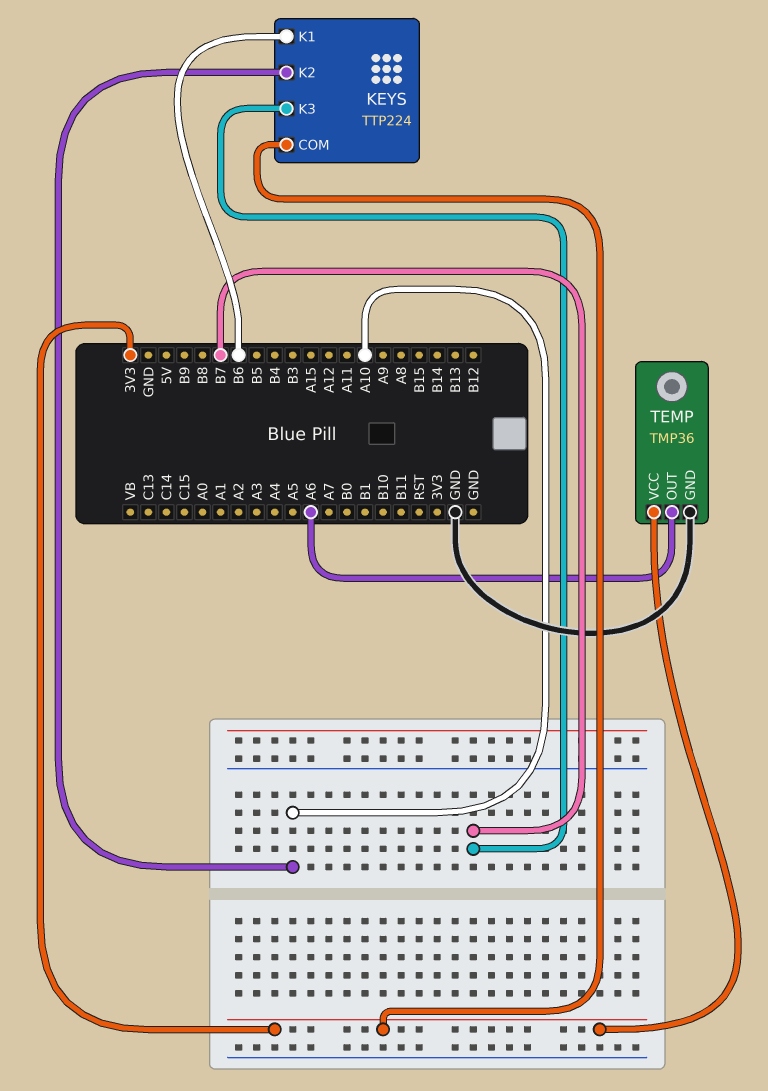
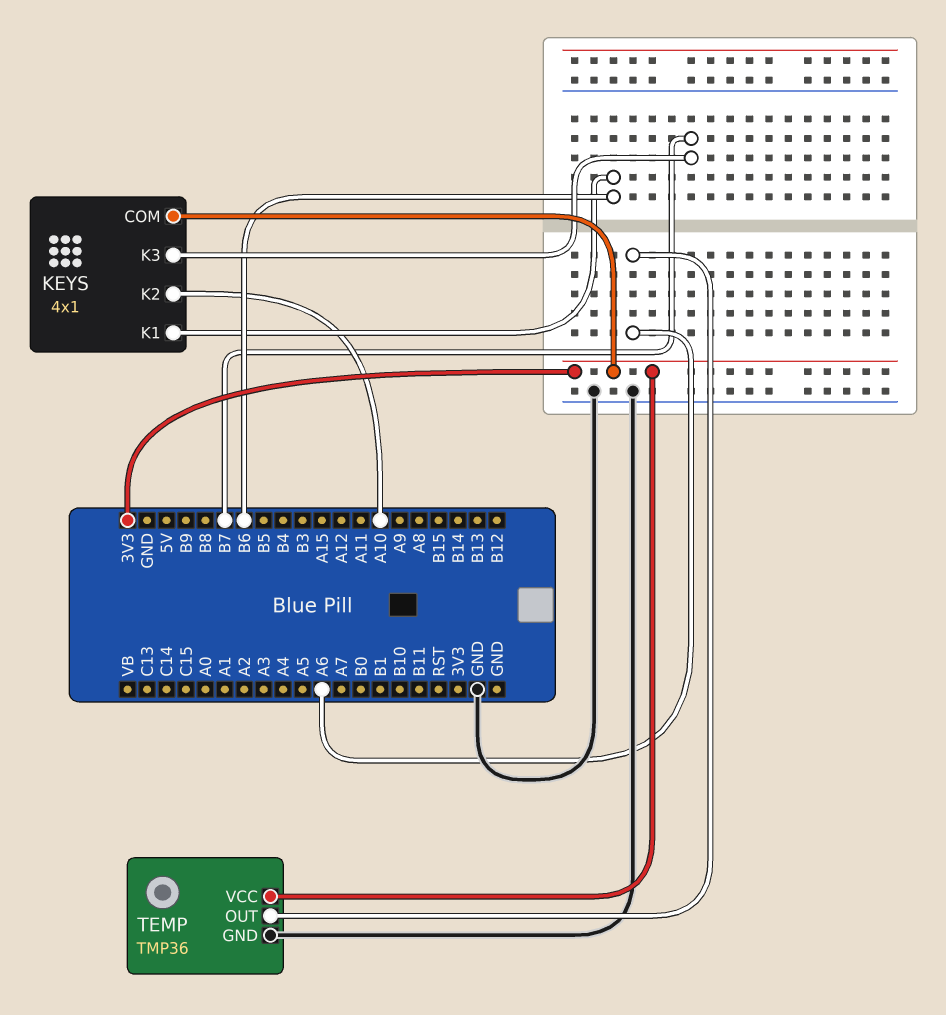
KEYS: TTP224 -> 4x1

